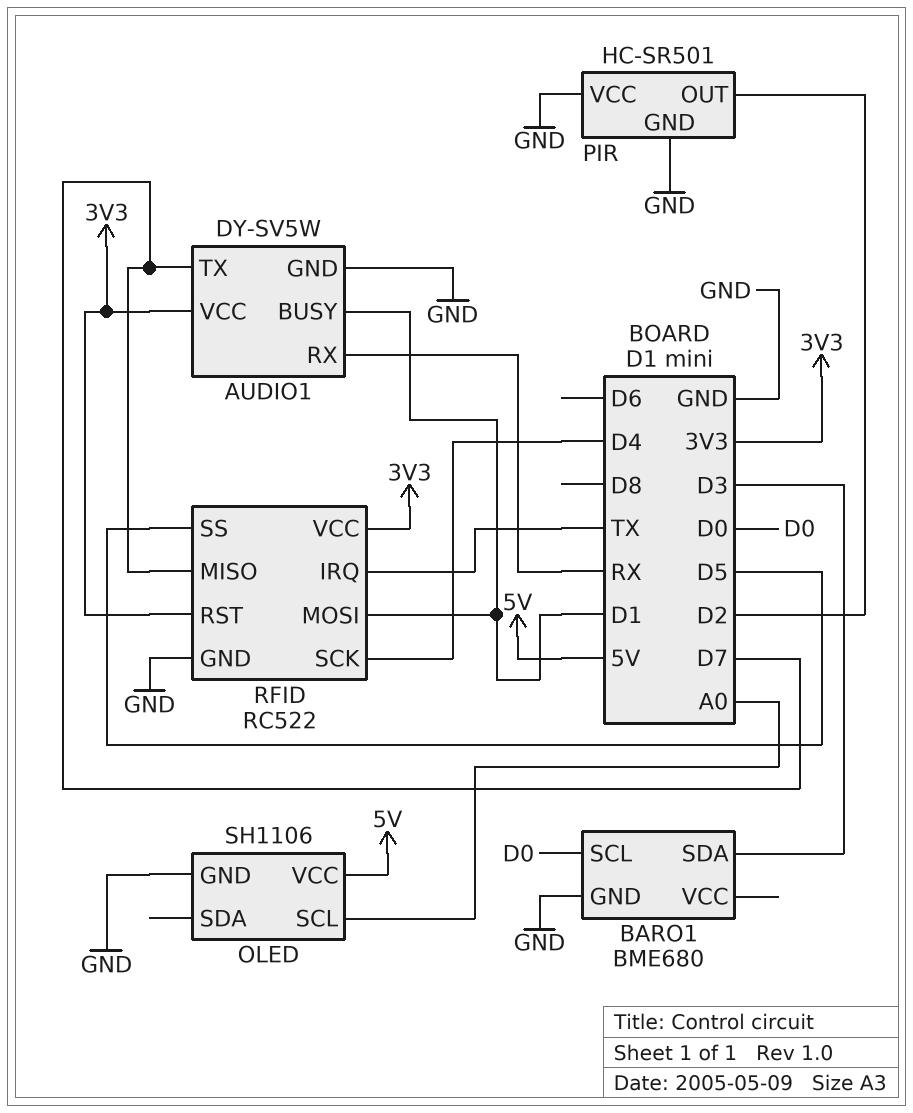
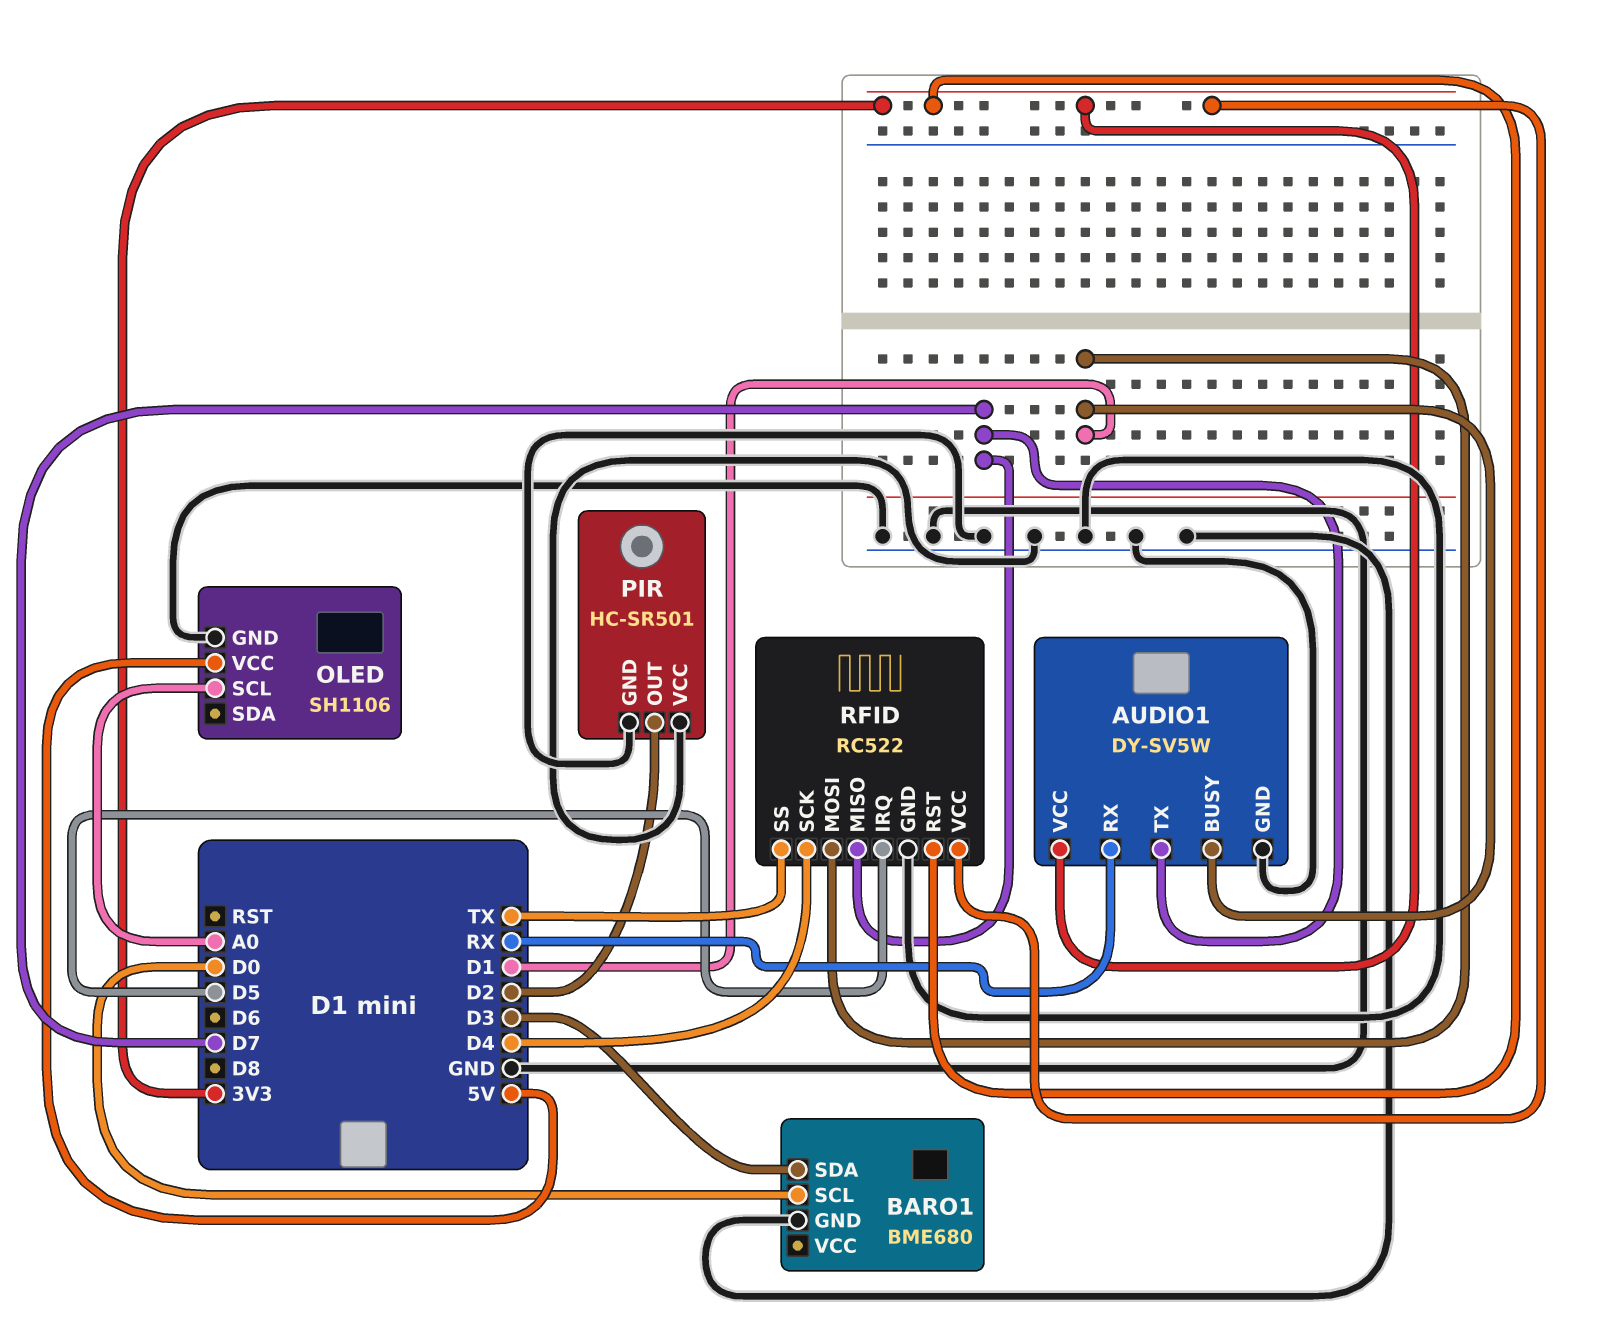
RFID pin IRQ: TX -> D5
RFID pin SS: D5 -> TX

